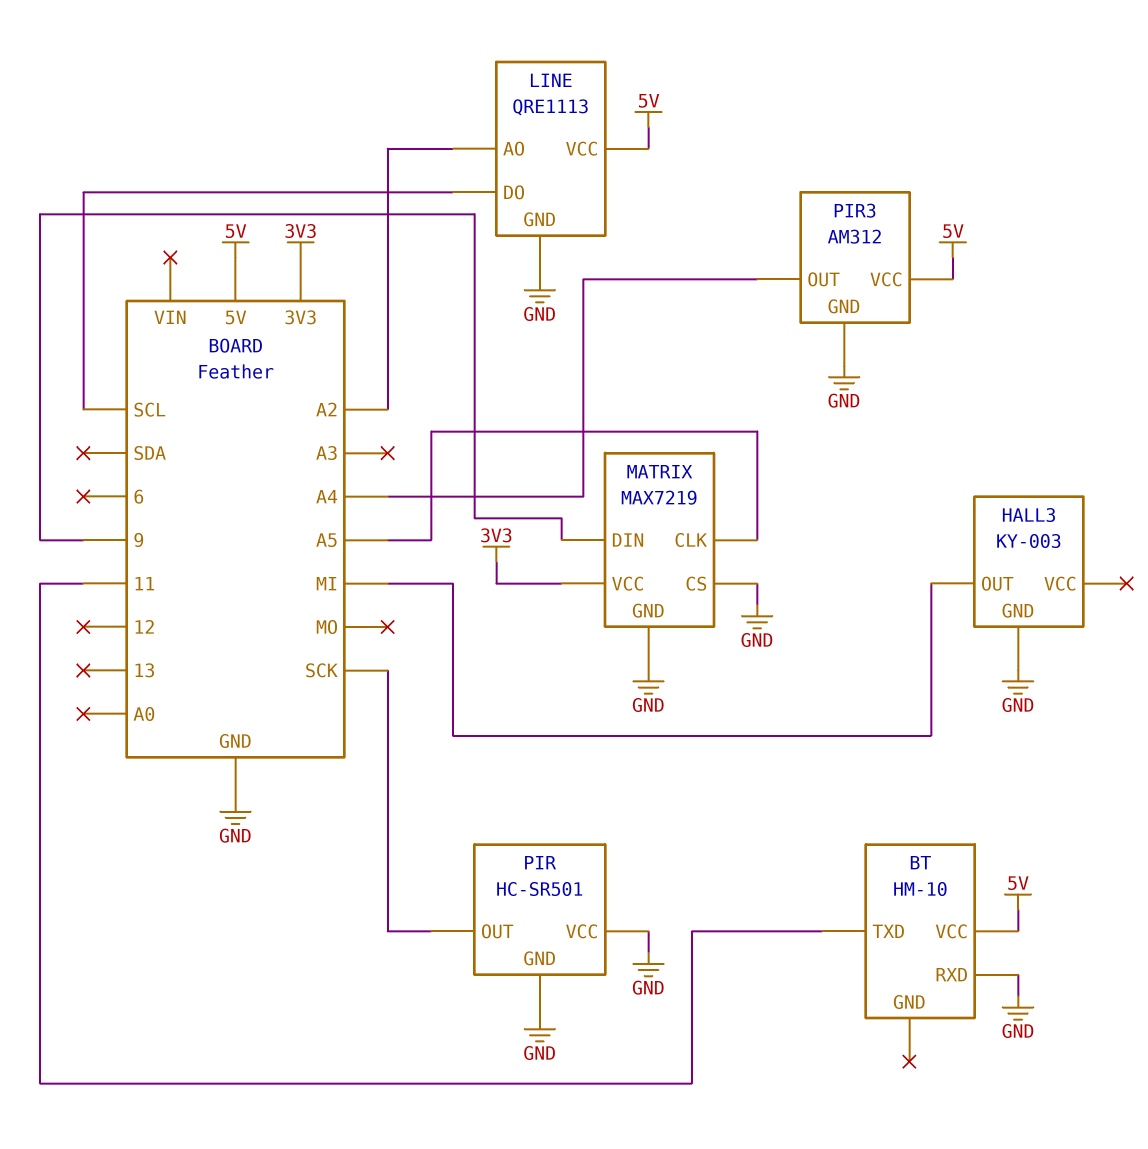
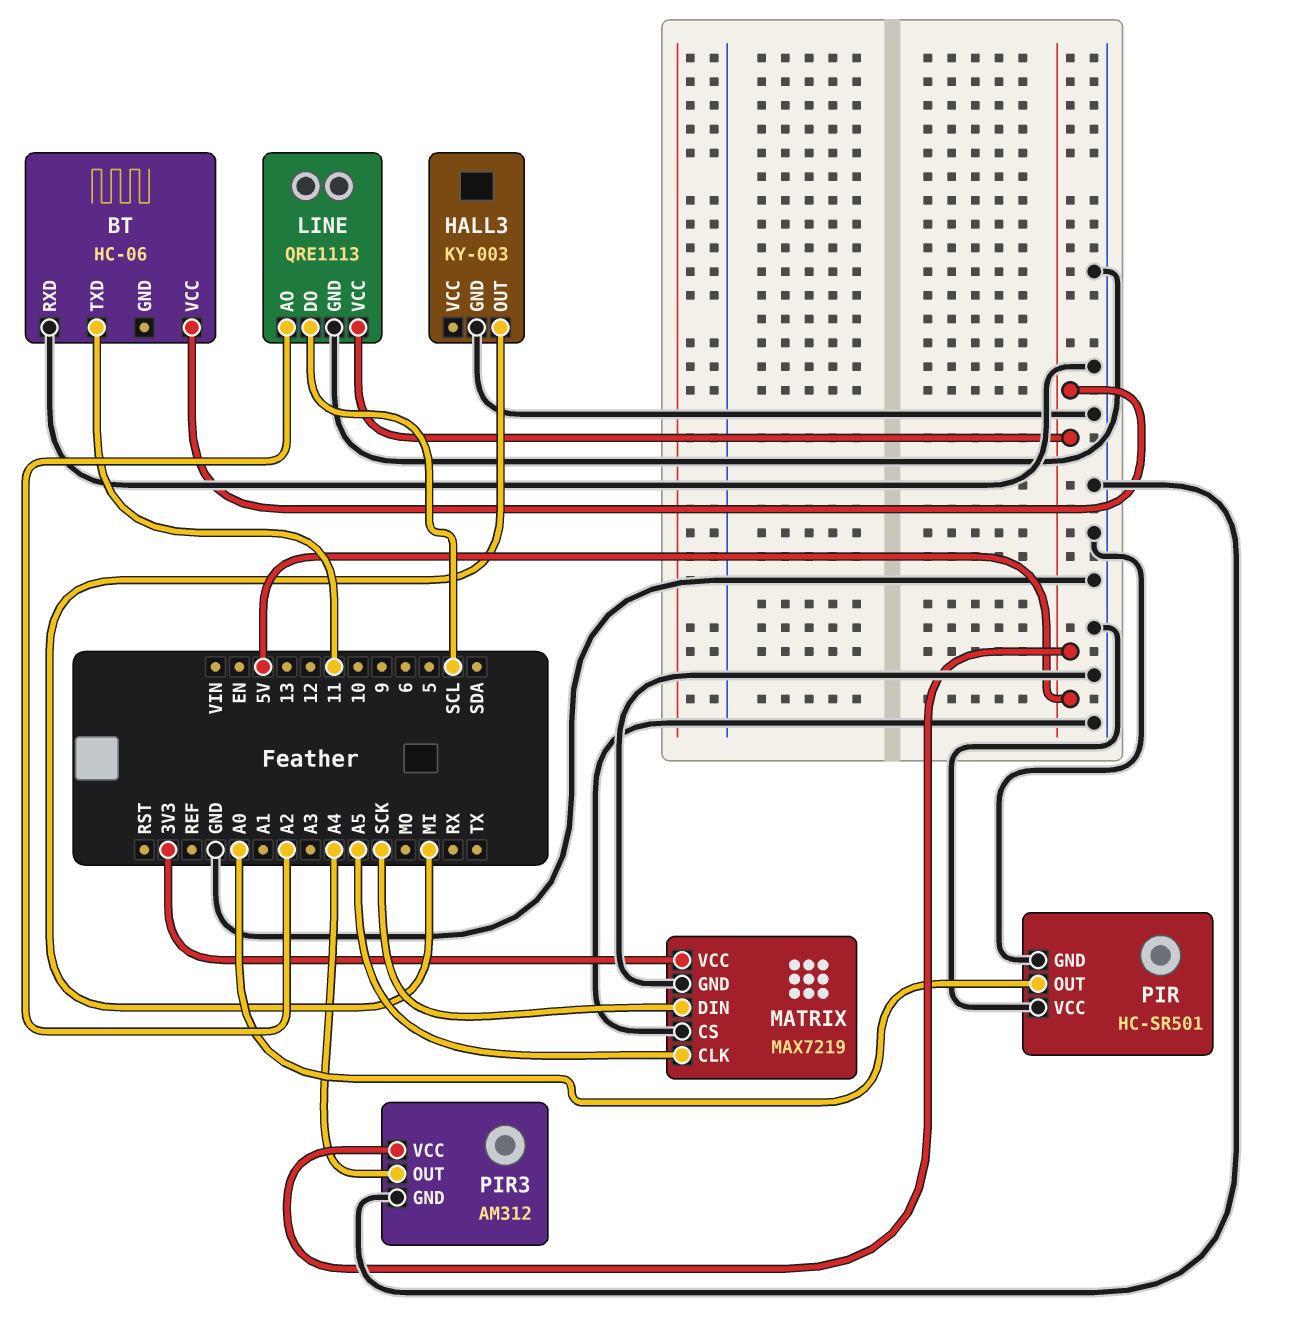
BT: HM-10 -> HC-06
MATRIX pin DIN: 9 -> SCK
PIR pin OUT: SCK -> A0

